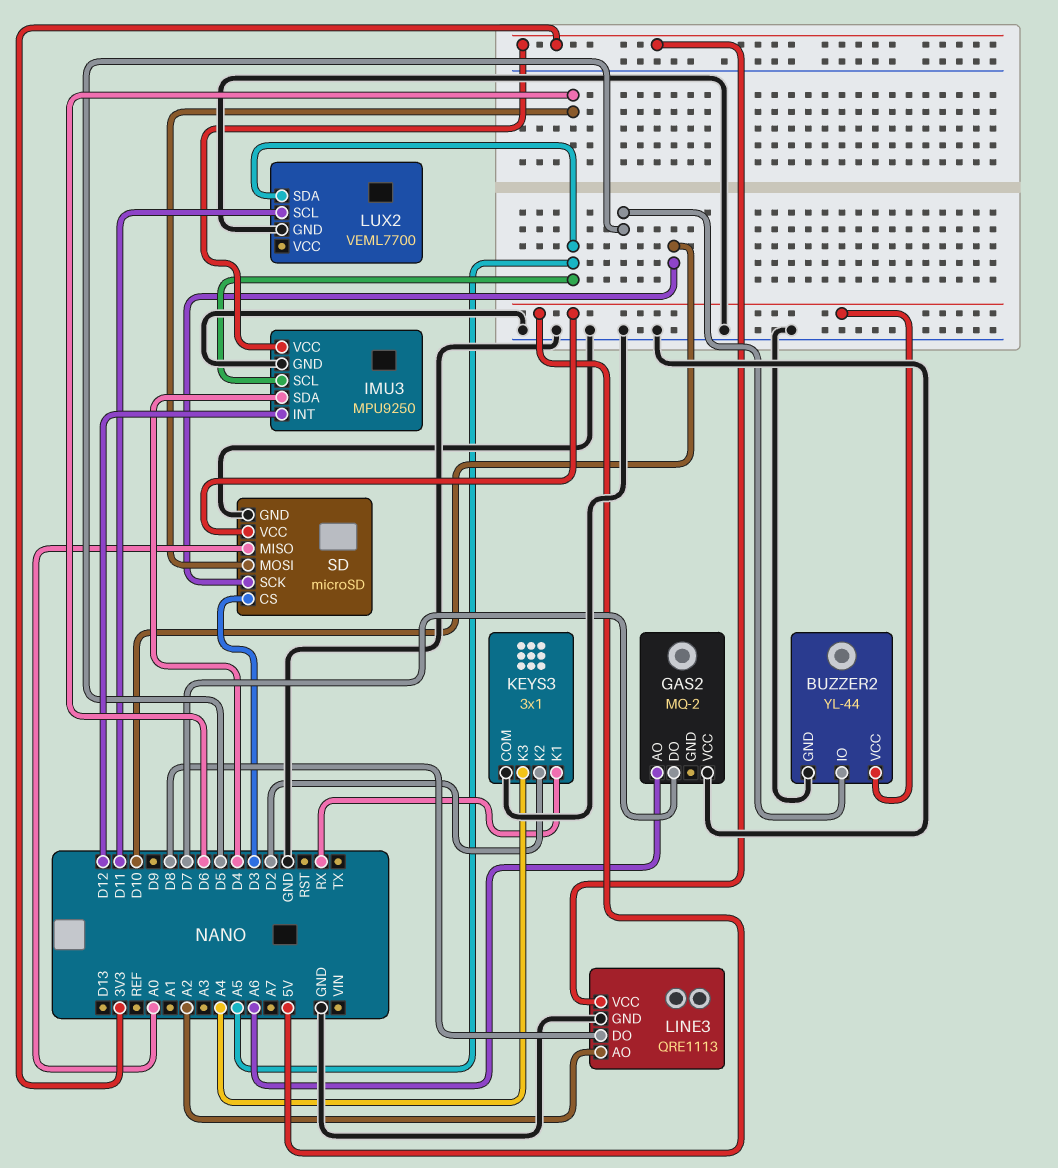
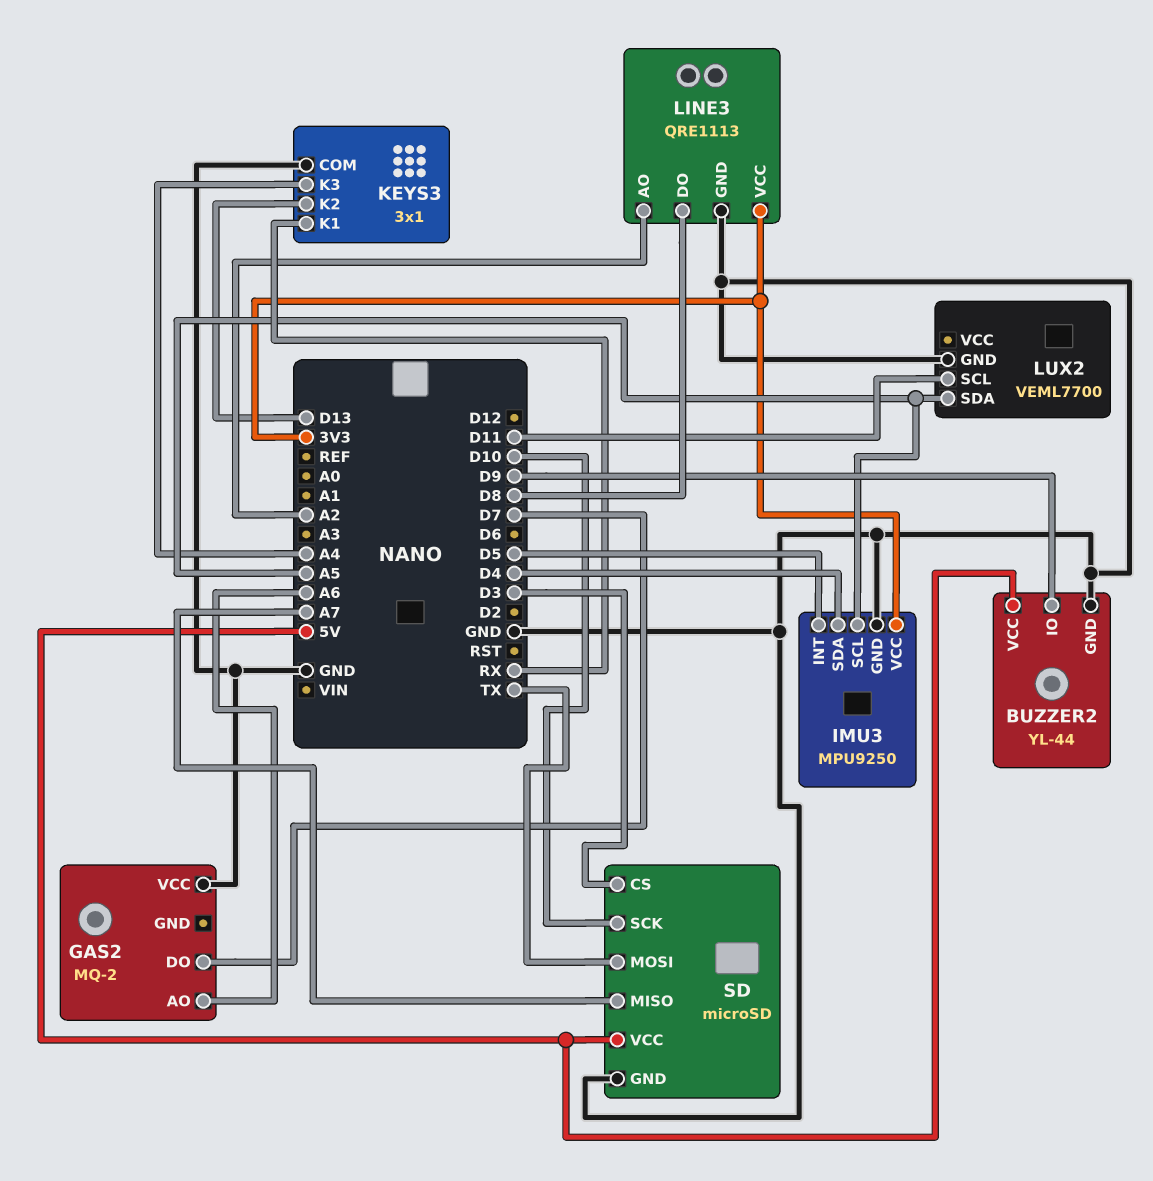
BUZZER2 pin IO: D5 -> D9
IMU3 pin INT: D12 -> D5
KEYS3 pin K2: D2 -> D13
SD pin MISO: A0 -> A7
SD pin MOSI: D6 -> TX

